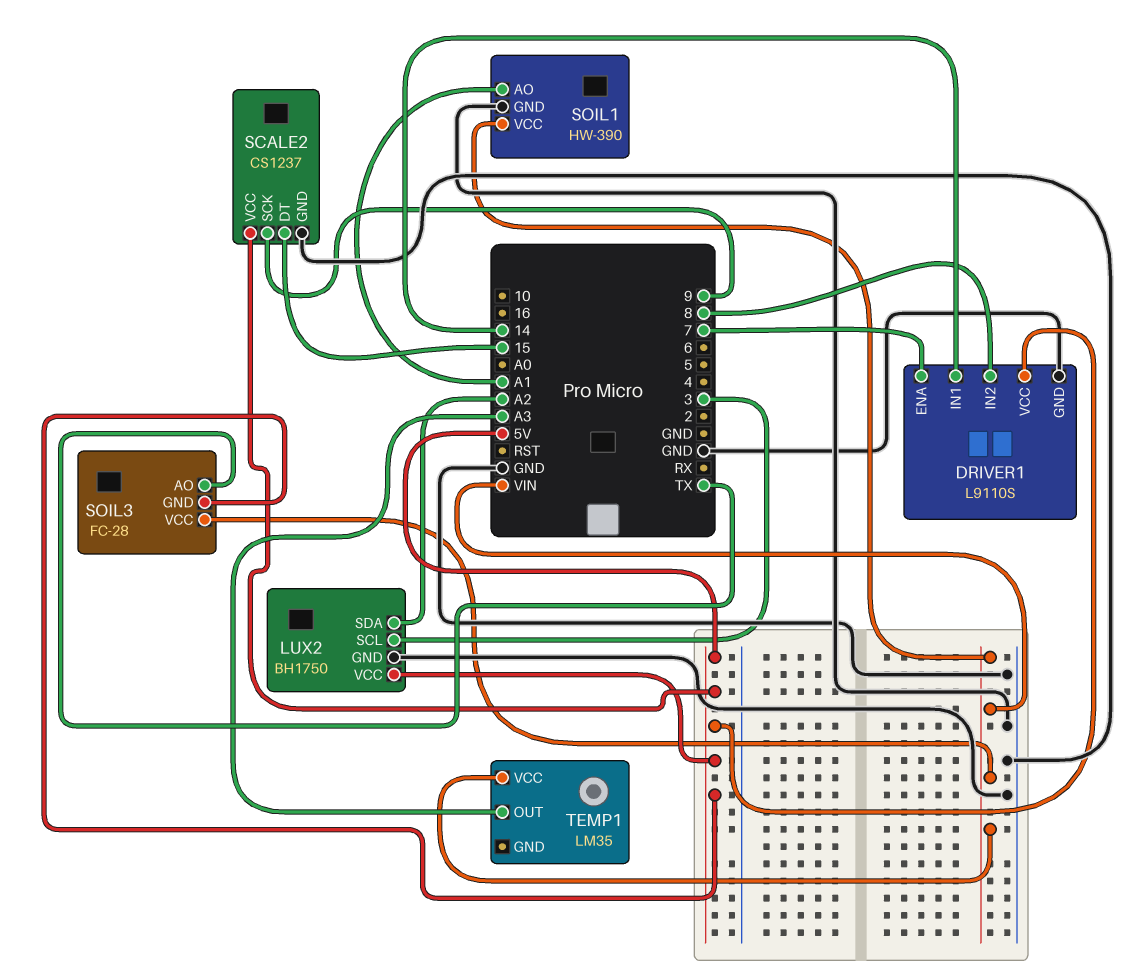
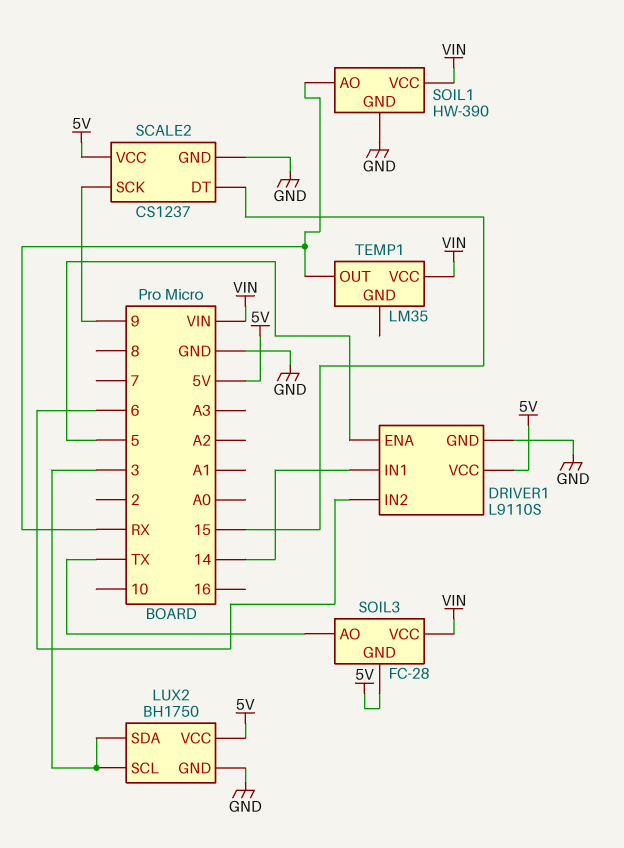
DRIVER1 pin ENA: 7 -> 5
DRIVER1 pin IN2: 8 -> 6
LUX2 pin SDA: A2 -> 3
SOIL1 pin AO: A1 -> RX
TEMP1 pin OUT: A3 -> RX

